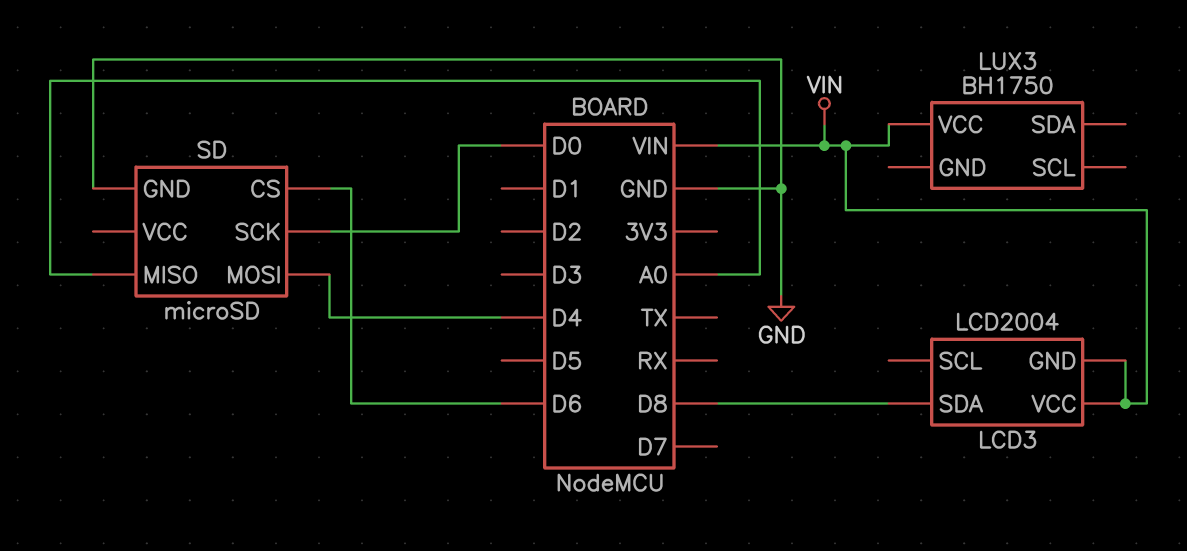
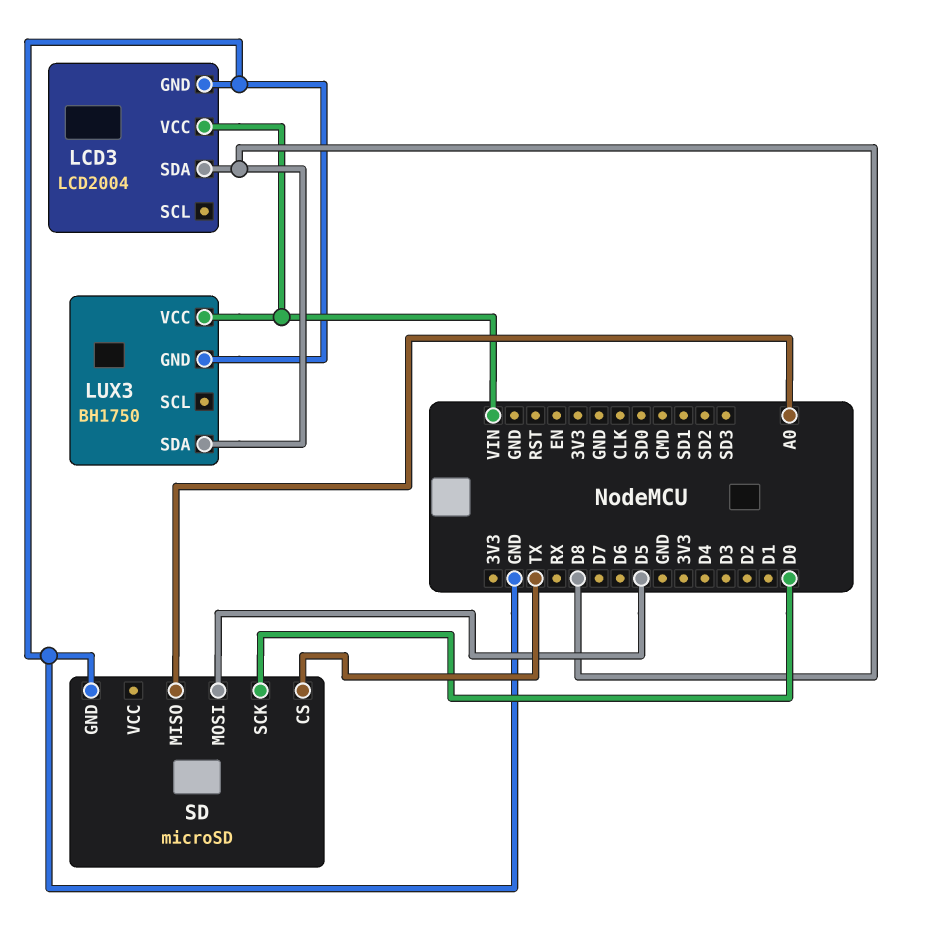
LCD3 pin GND: VIN -> GND
LUX3 pin GND: none -> GND
LUX3 pin SDA: none -> D8
SD pin CS: D6 -> TX
SD pin MOSI: D4 -> D5

